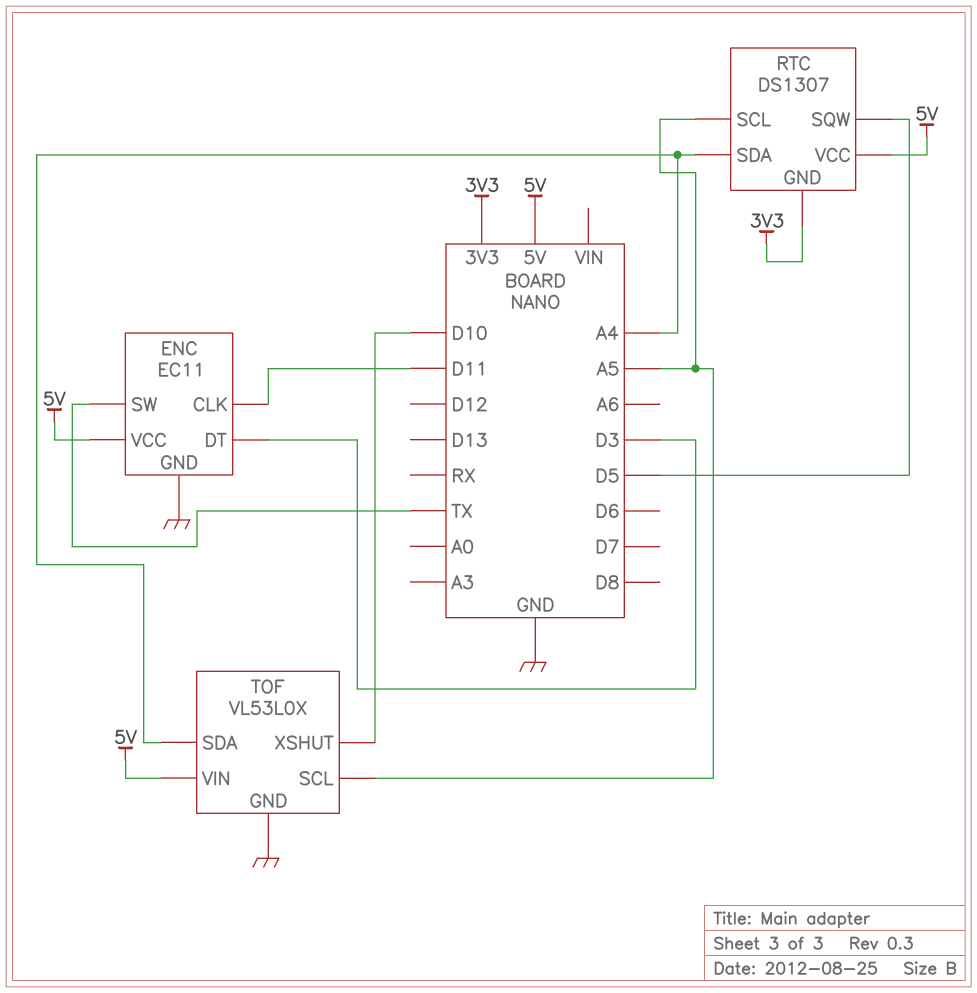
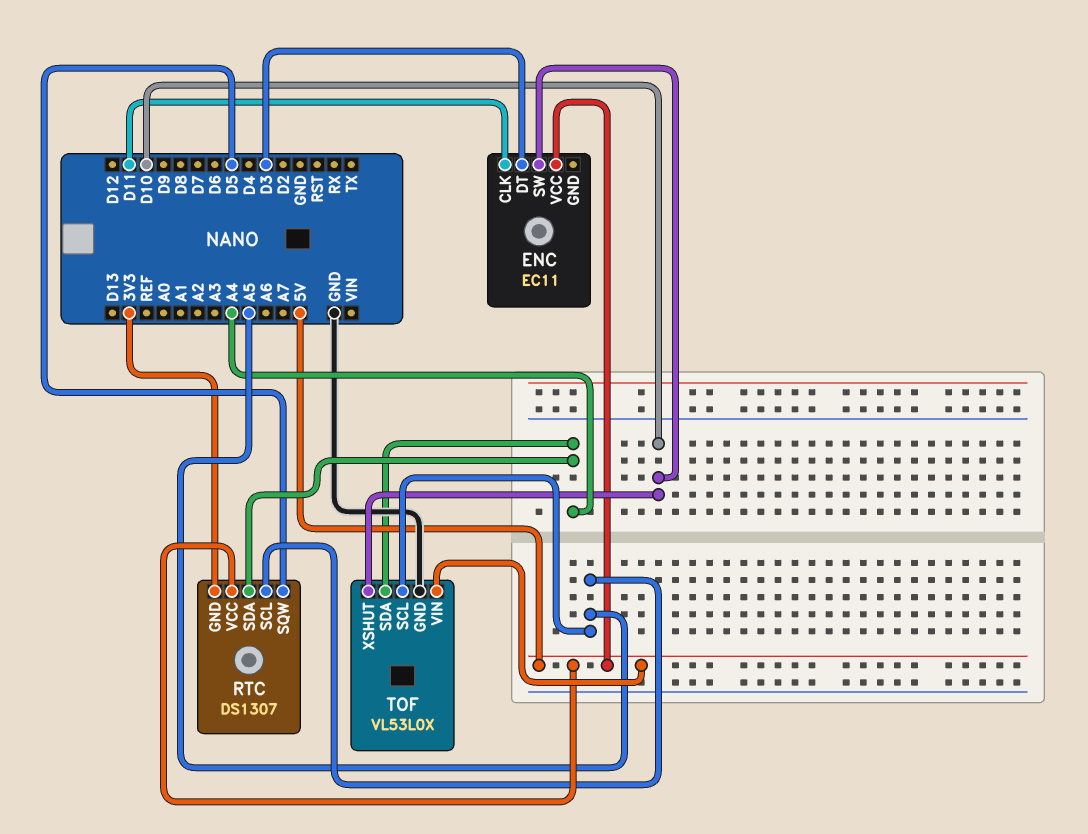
ENC pin GND: GND -> none
ENC pin SW: TX -> D10

